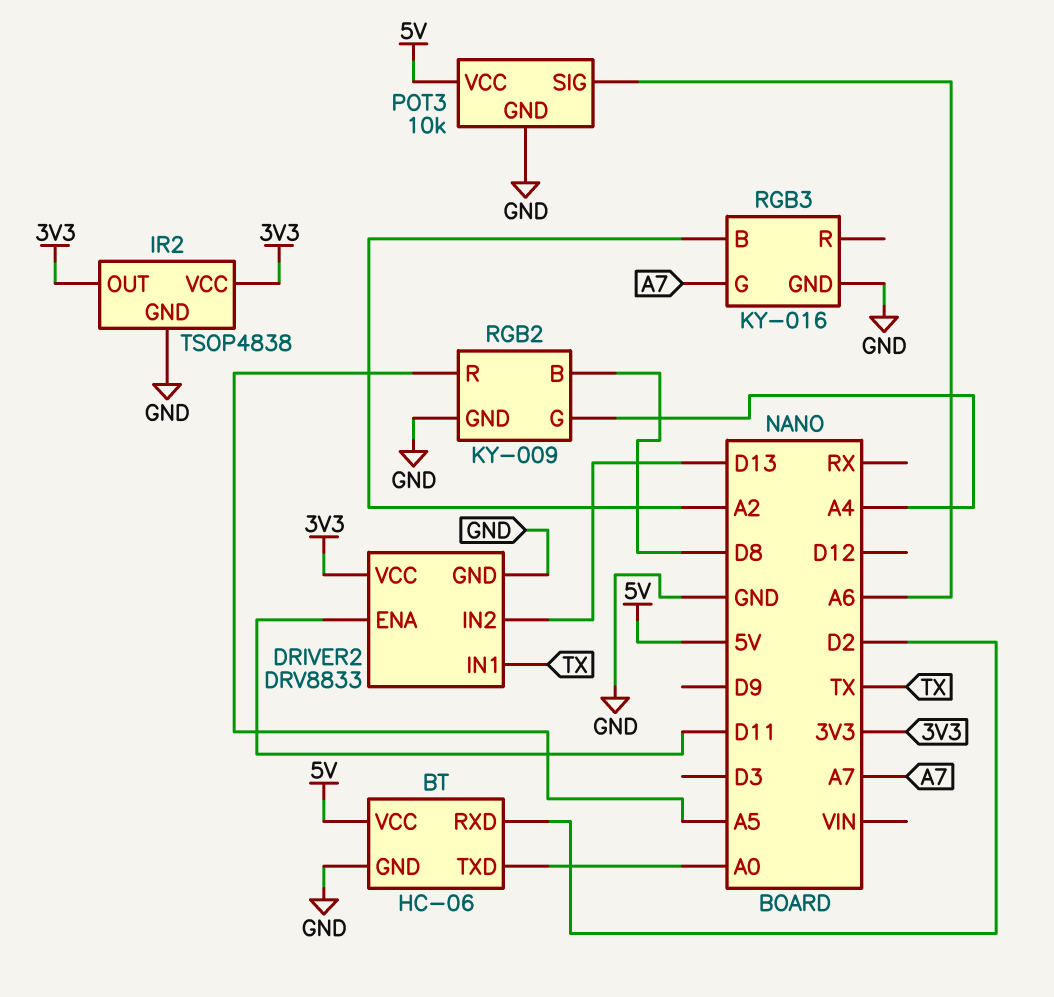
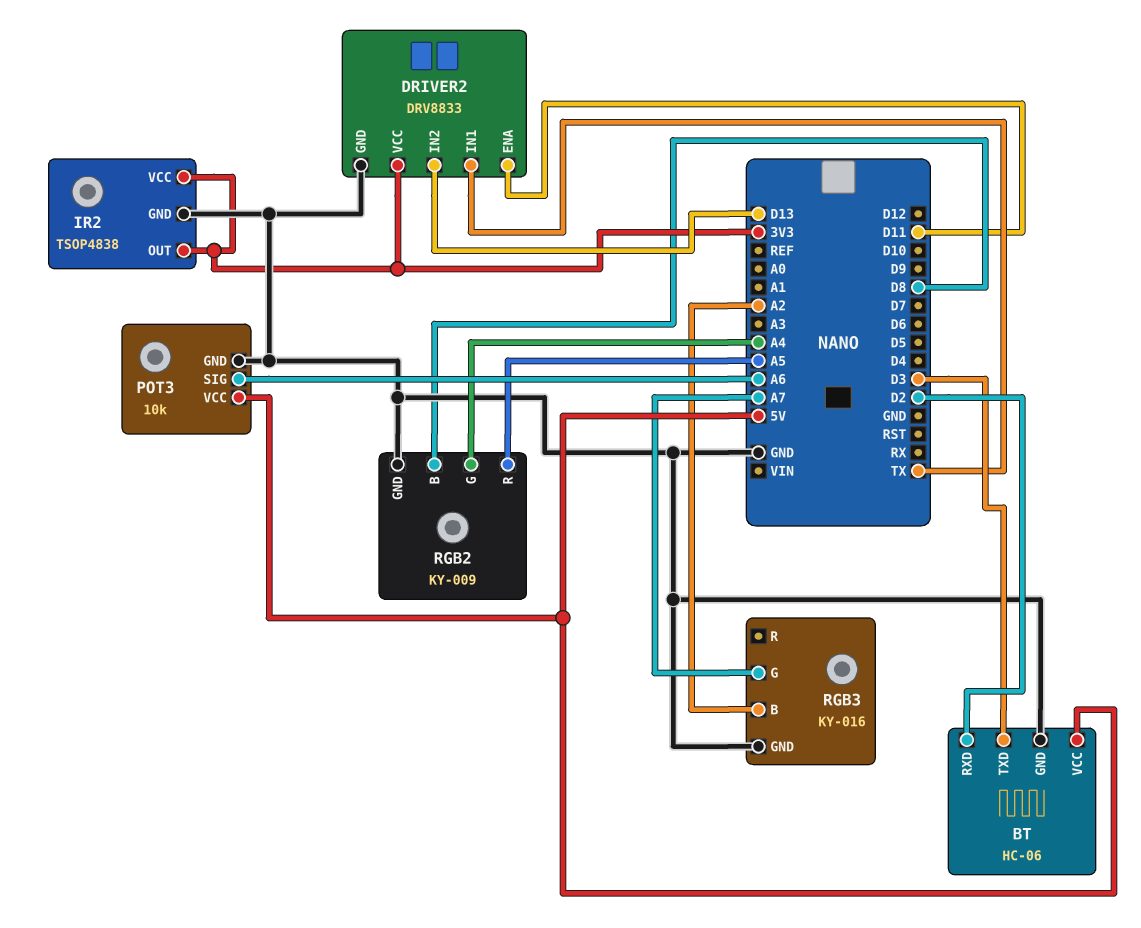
BT pin TXD: A0 -> D3

